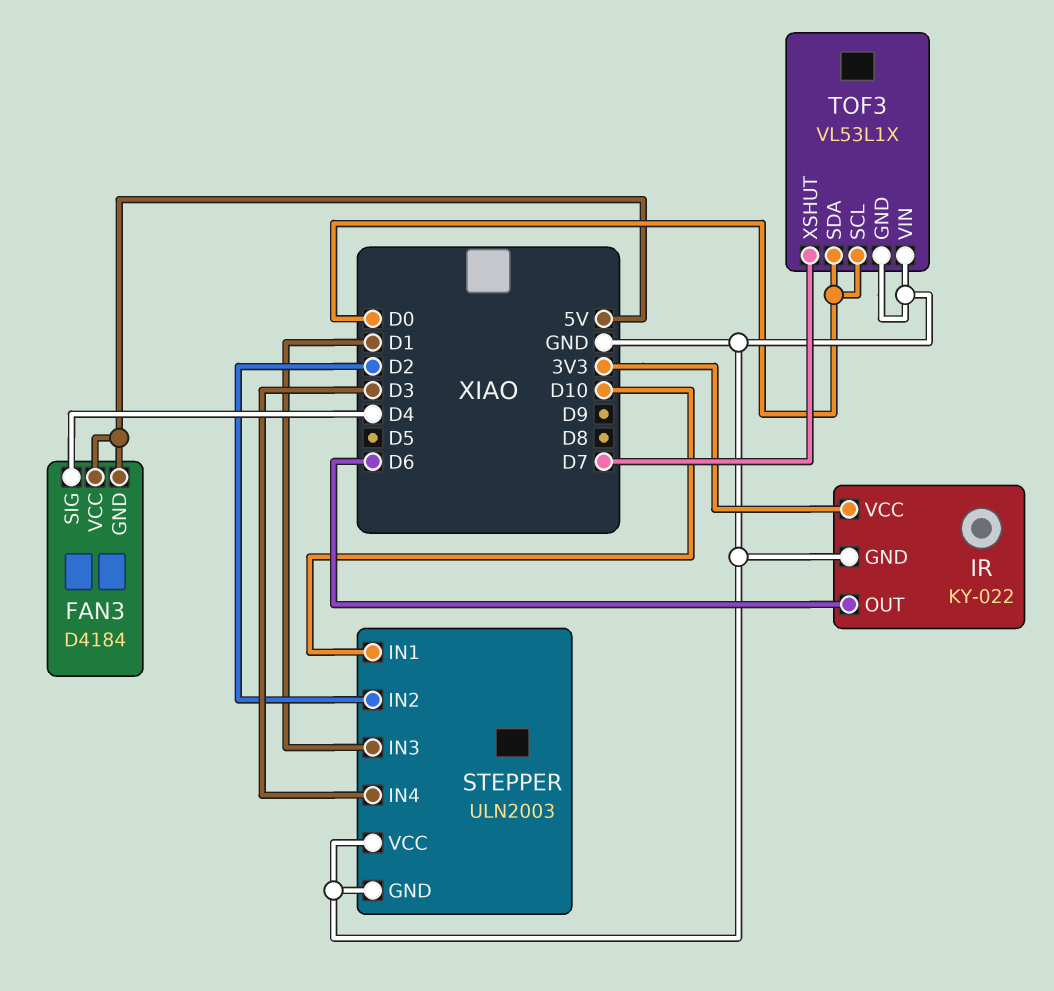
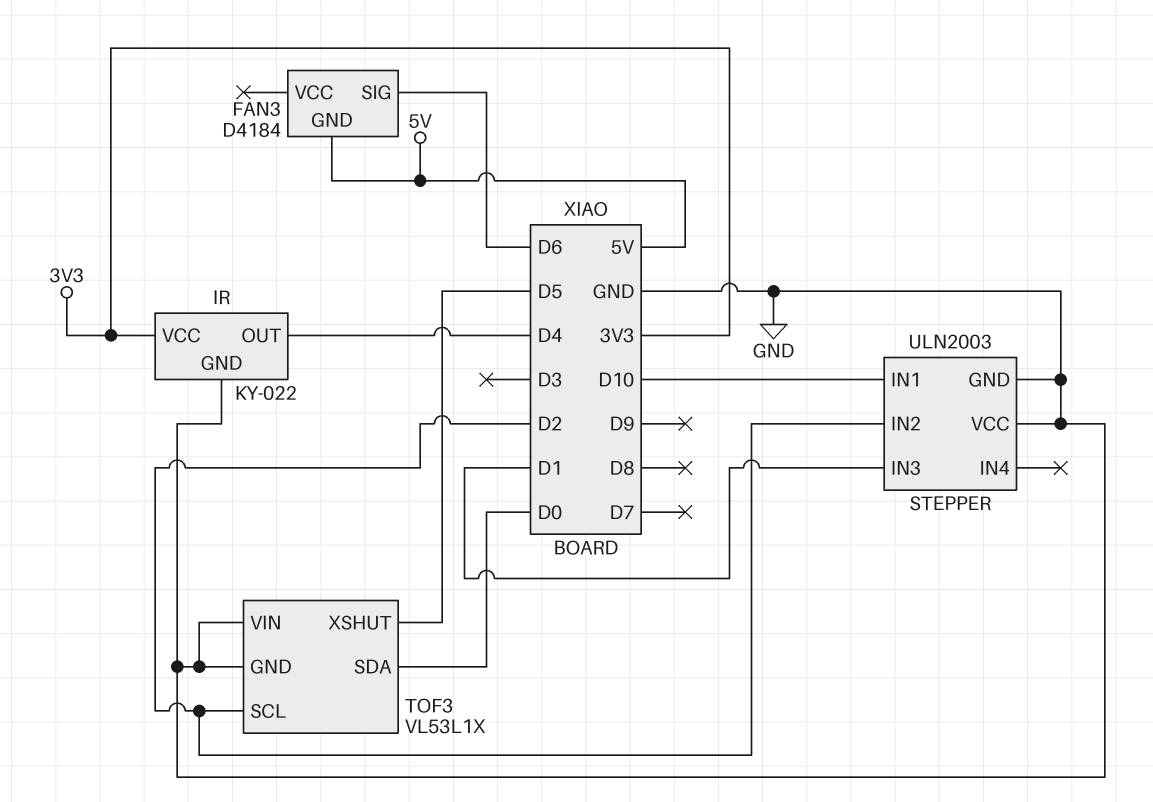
FAN3 pin SIG: D4 -> D6
FAN3 pin VCC: 5V -> none
IR pin OUT: D6 -> D4
STEPPER pin IN4: D3 -> none
TOF3 pin SCL: D0 -> D2
TOF3 pin XSHUT: D7 -> D5

